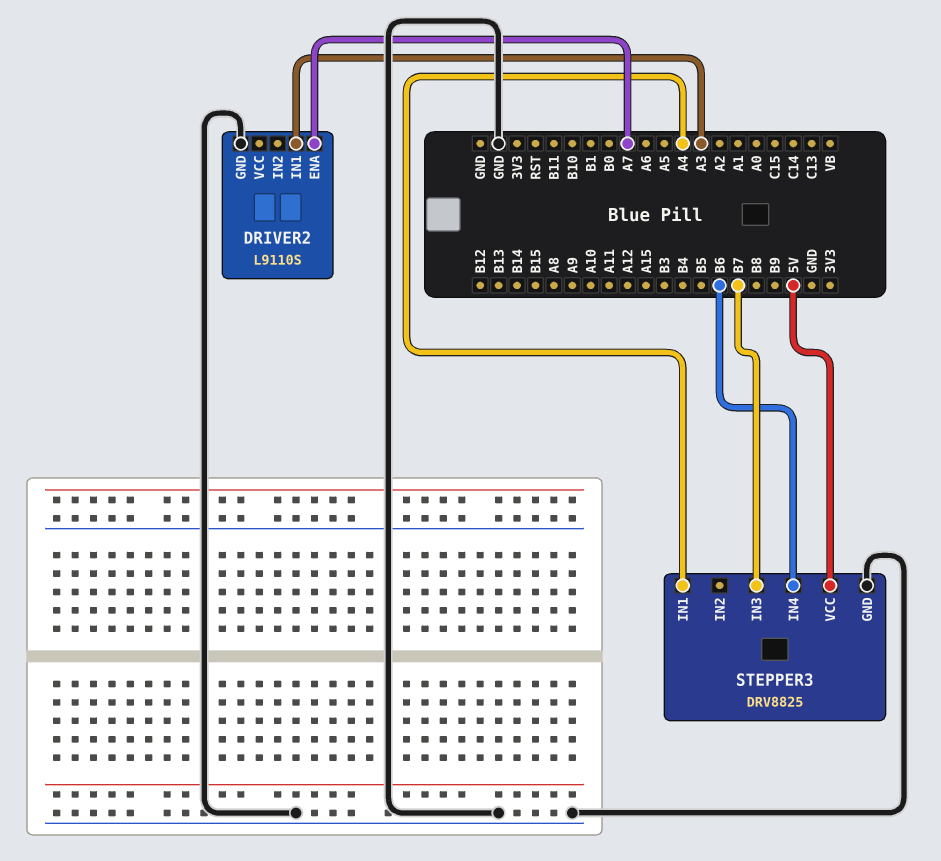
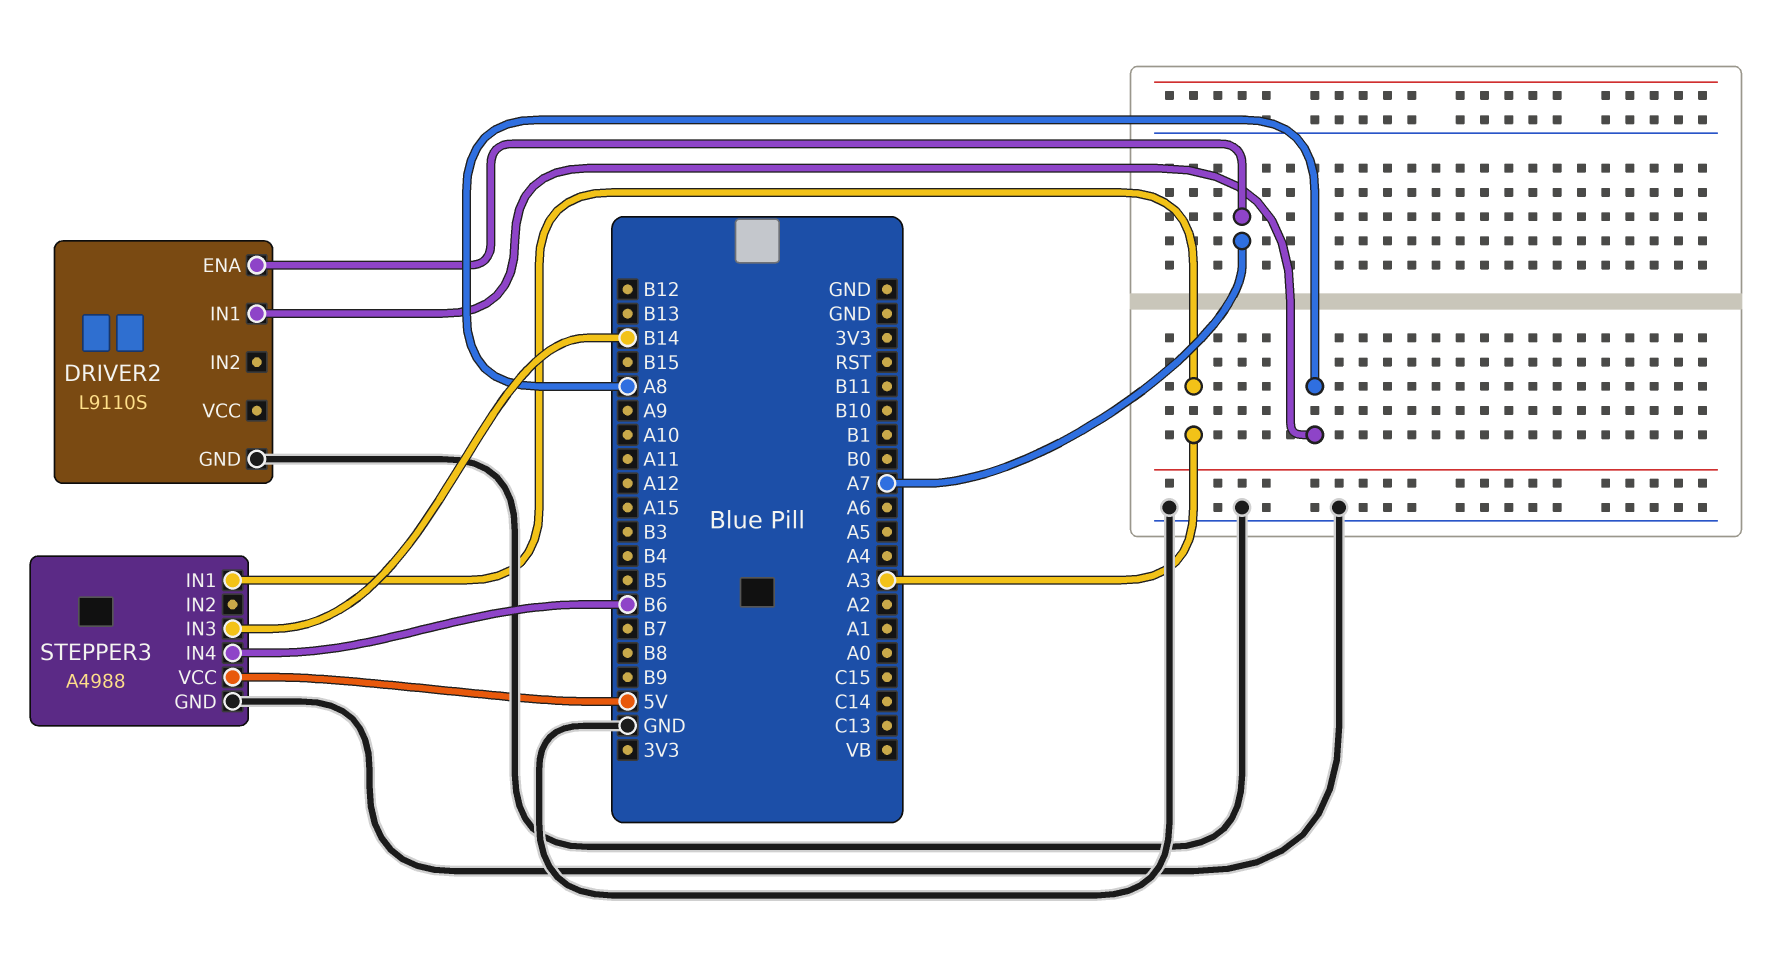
DRIVER2 pin IN1: A3 -> A8
STEPPER3: DRV8825 -> A4988
STEPPER3 pin IN1: A4 -> A3
STEPPER3 pin IN3: B7 -> B14

